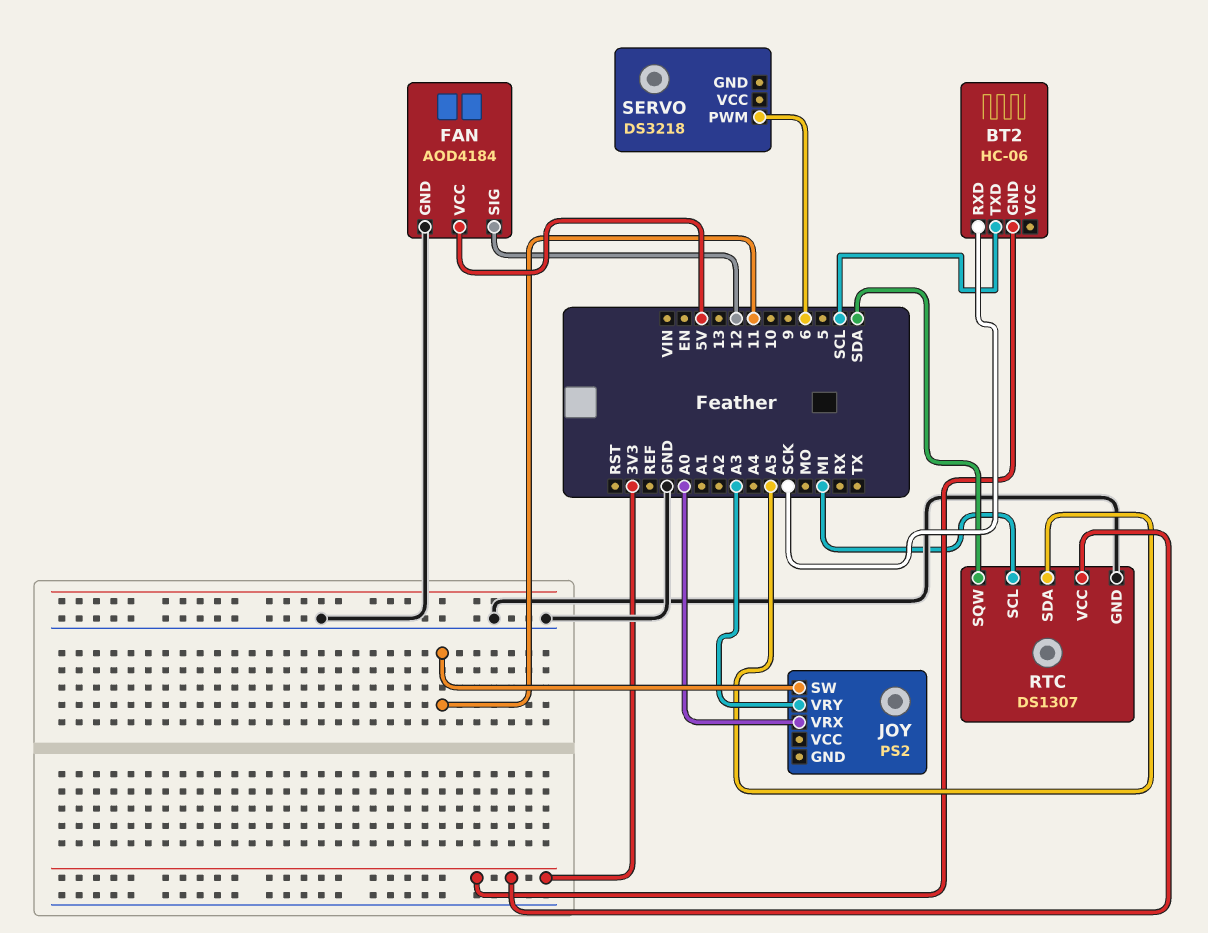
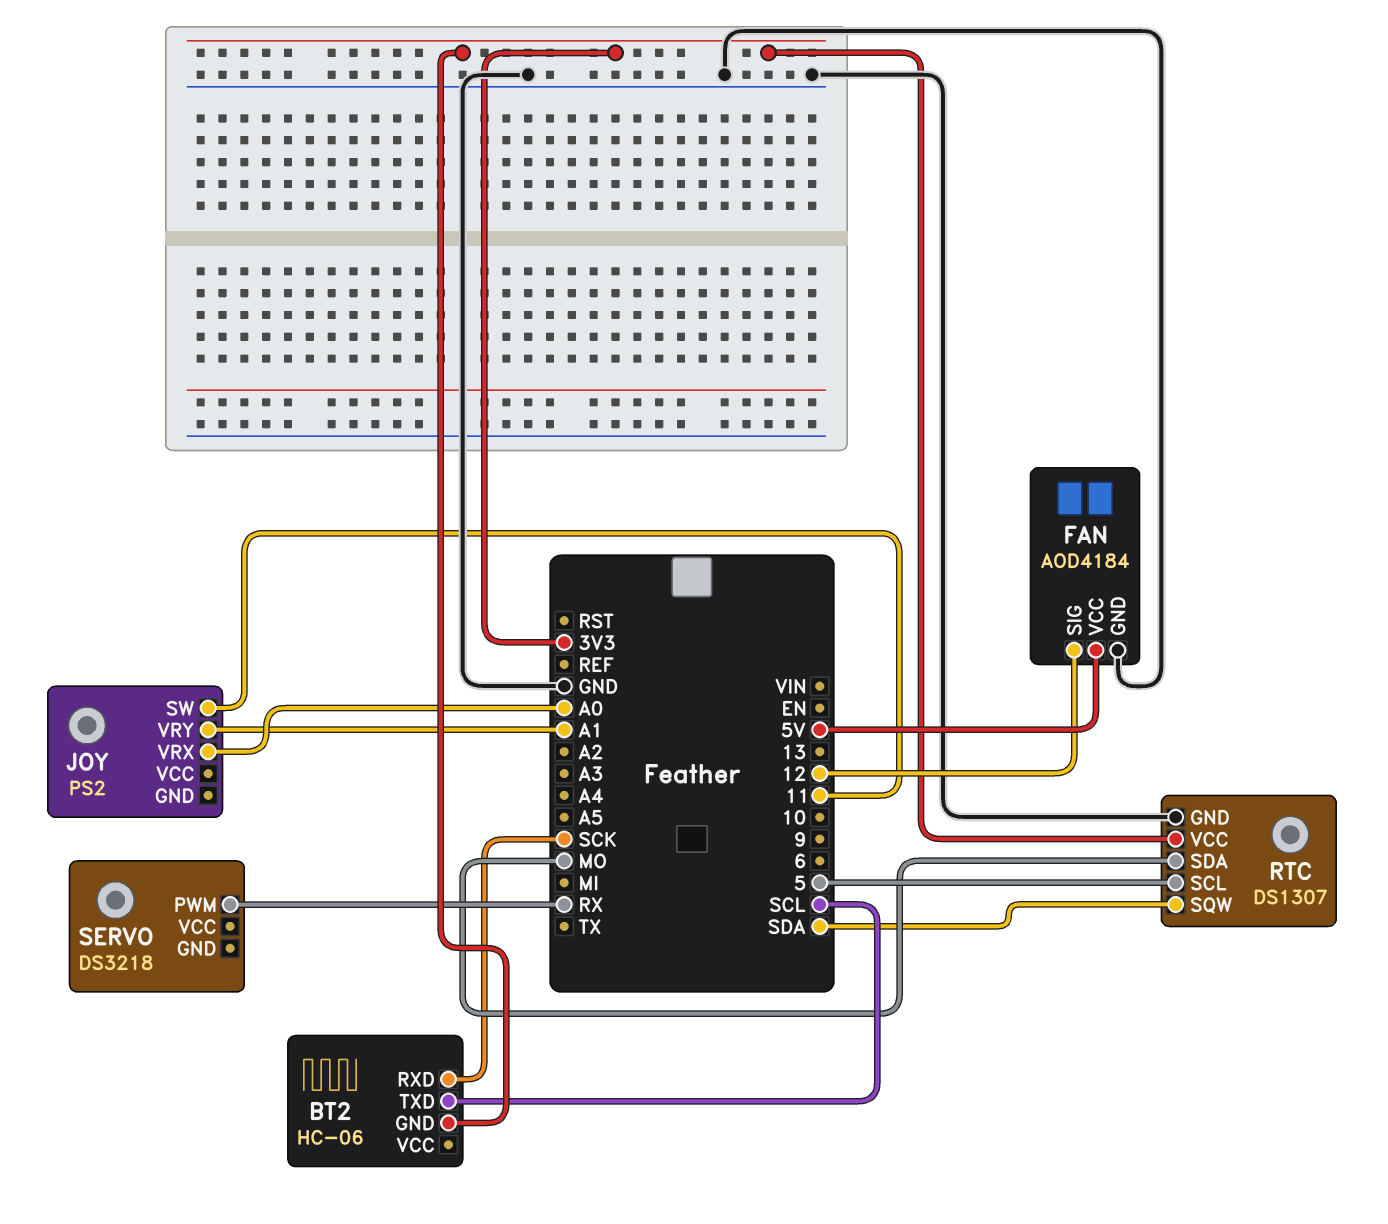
JOY pin VRY: A3 -> A1
RTC pin SCL: MI -> 5
RTC pin SDA: A5 -> MO
SERVO pin PWM: 6 -> RX

